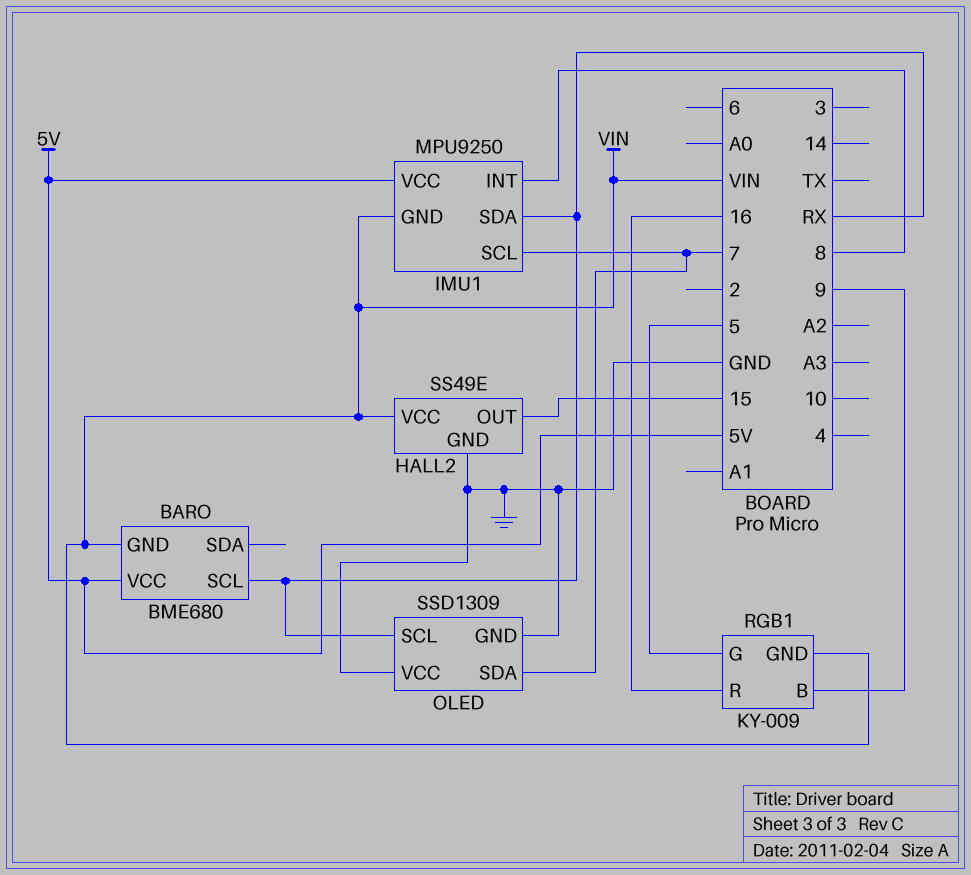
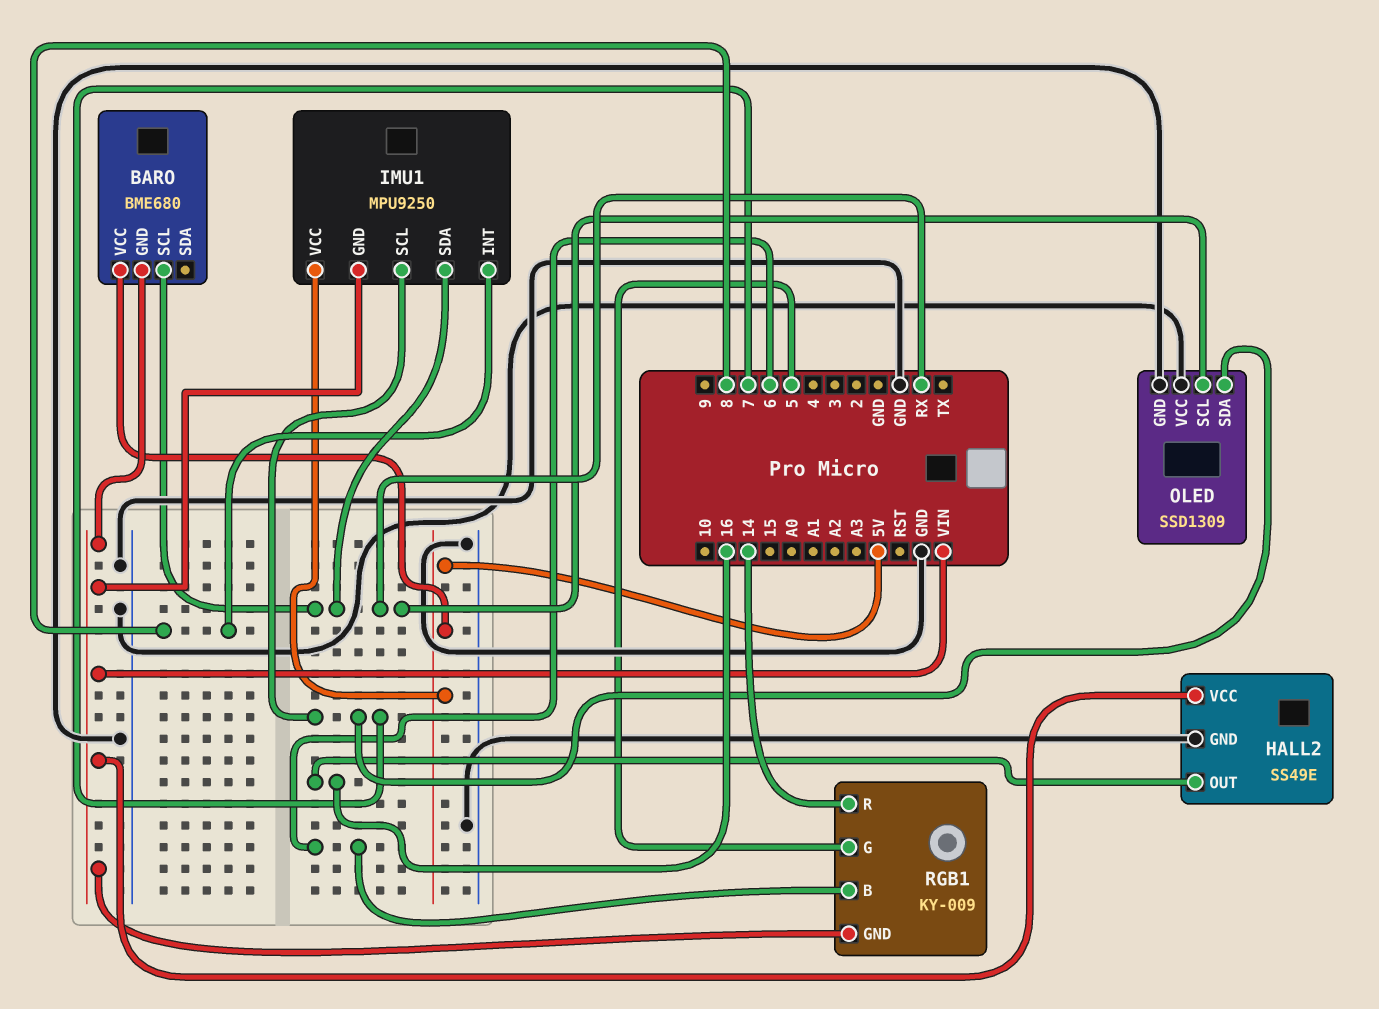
HALL2 pin OUT: 15 -> 16
RGB1 pin B: 9 -> 6
RGB1 pin R: 16 -> 14

